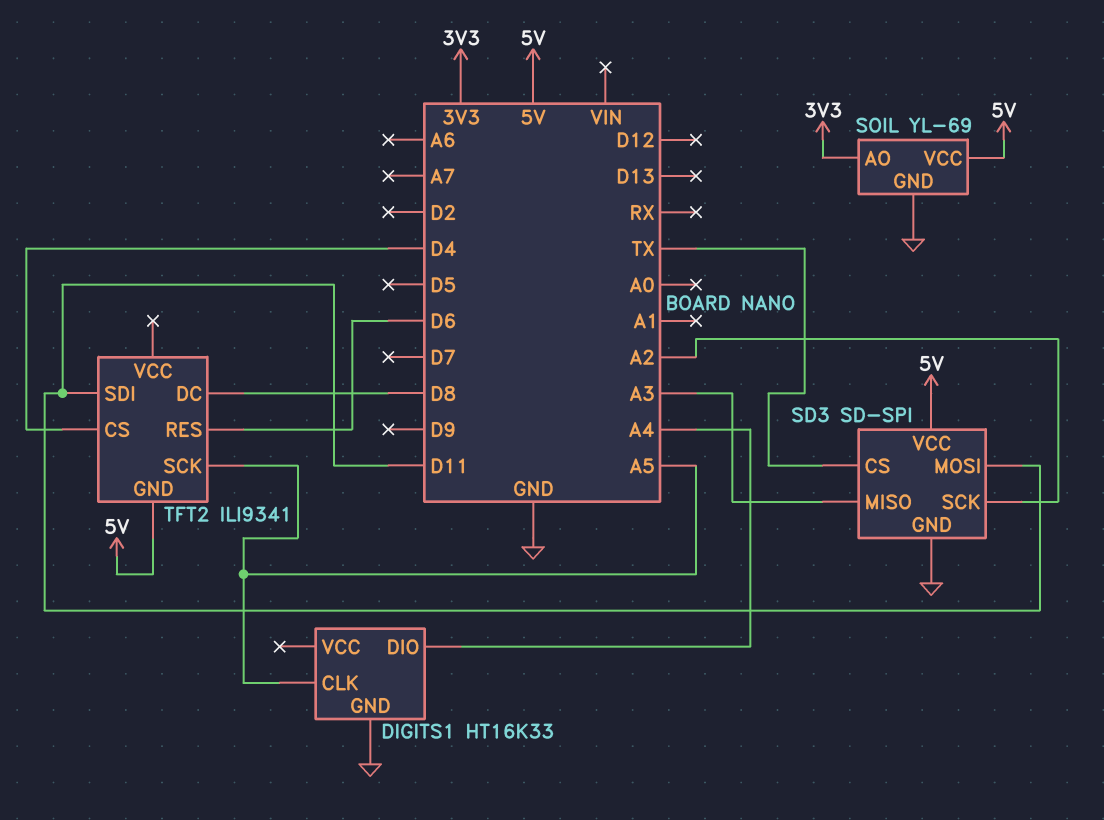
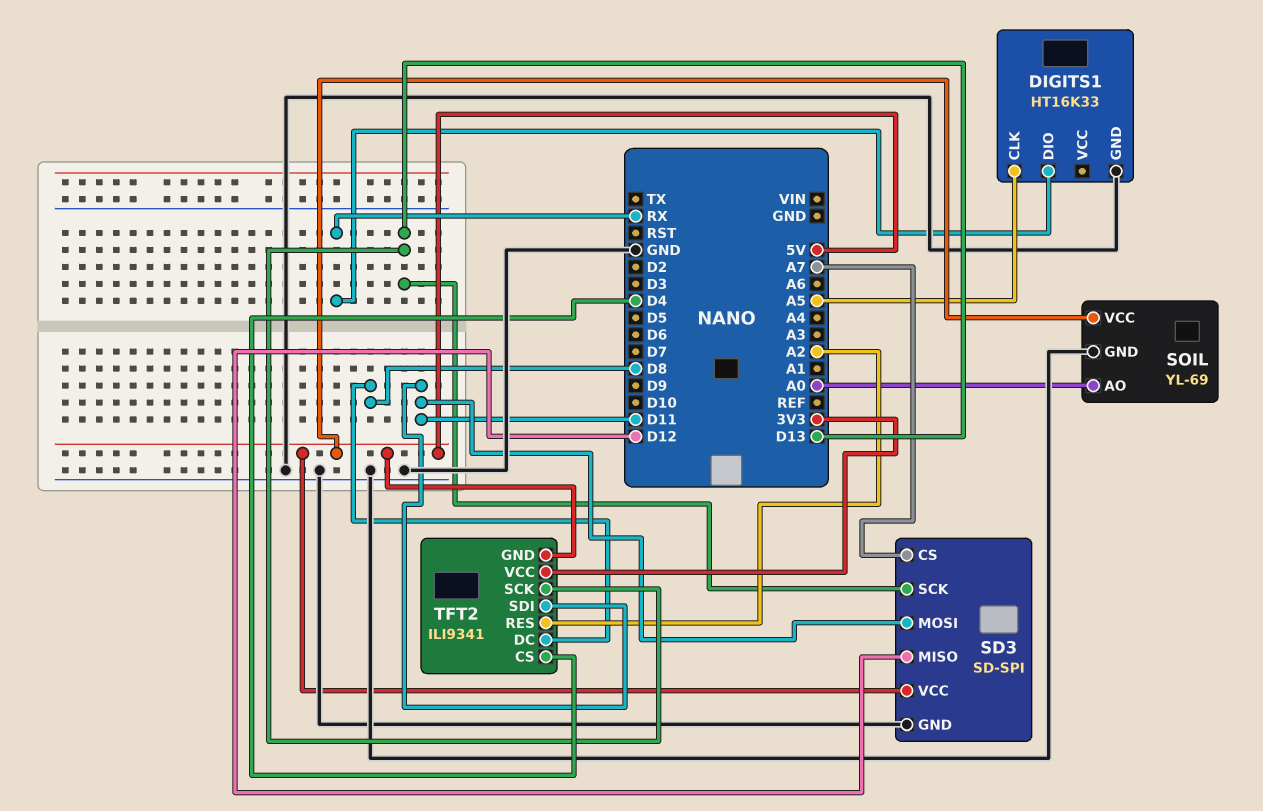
DIGITS1 pin DIO: A4 -> RX
SD3 pin CS: TX -> A7
SD3 pin MISO: A3 -> D12
SD3 pin SCK: A2 -> D13
SOIL pin AO: 3V3 -> A0
TFT2 pin RES: D6 -> A2
TFT2 pin SCK: A5 -> D13
TFT2 pin VCC: none -> 3V3

